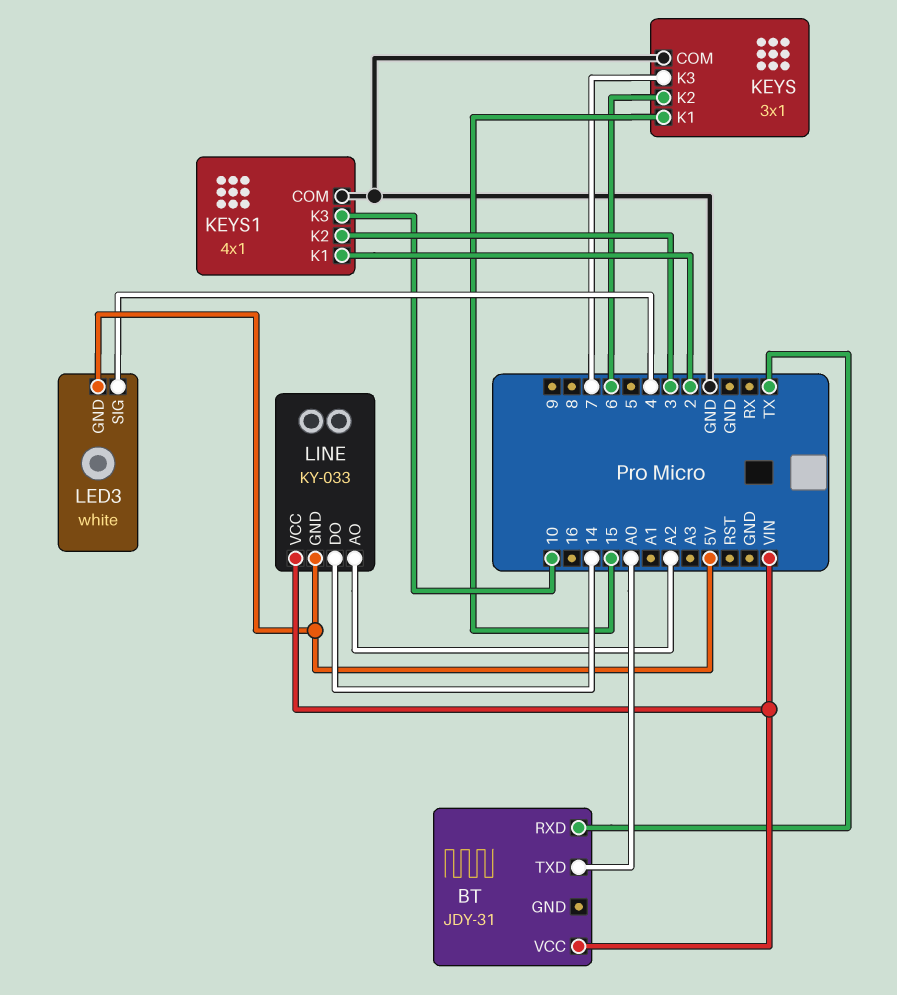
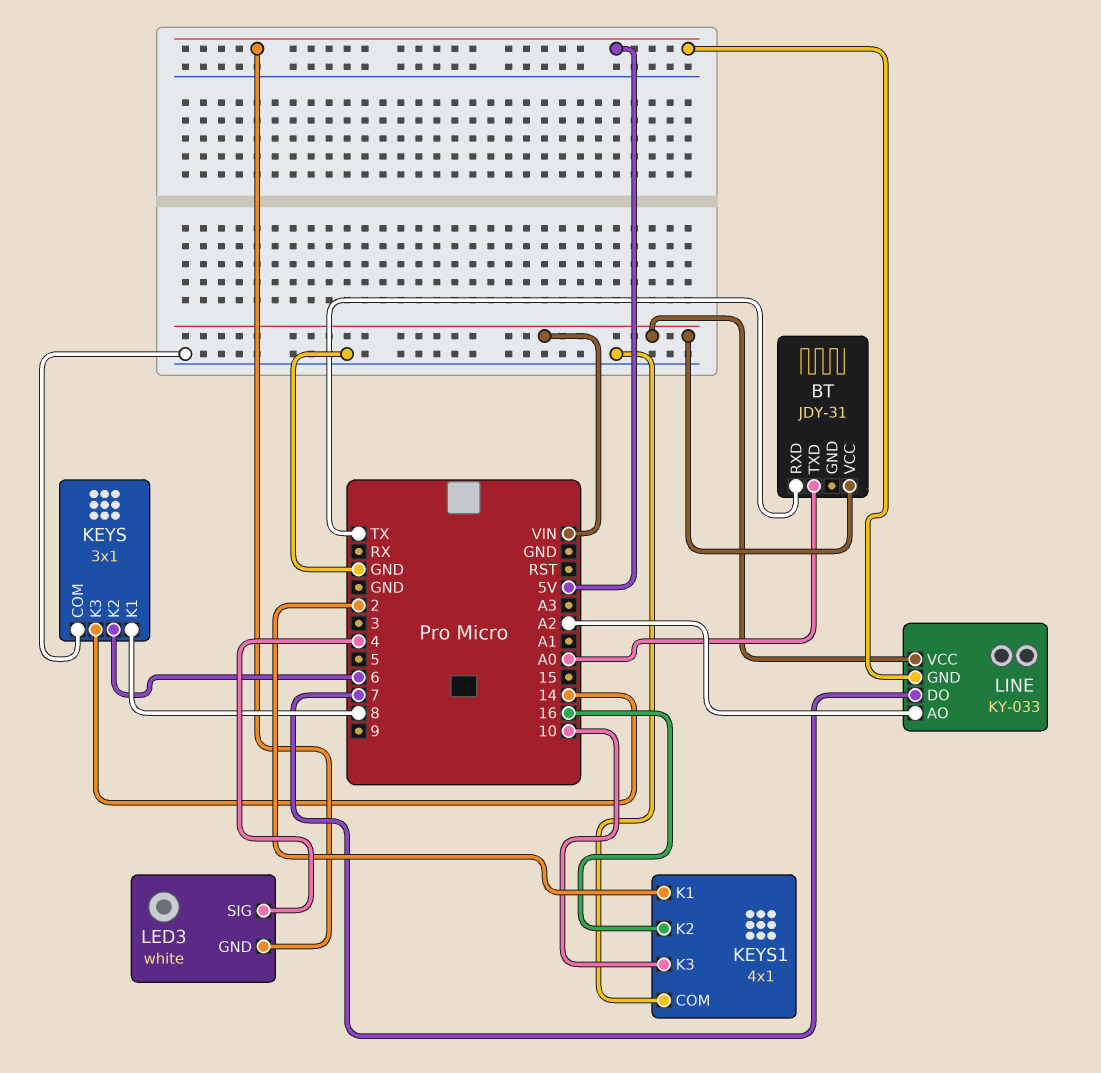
KEYS pin K1: 15 -> 8
KEYS pin K3: 7 -> 14
KEYS1 pin K2: 3 -> 16
LINE pin DO: 14 -> 7

